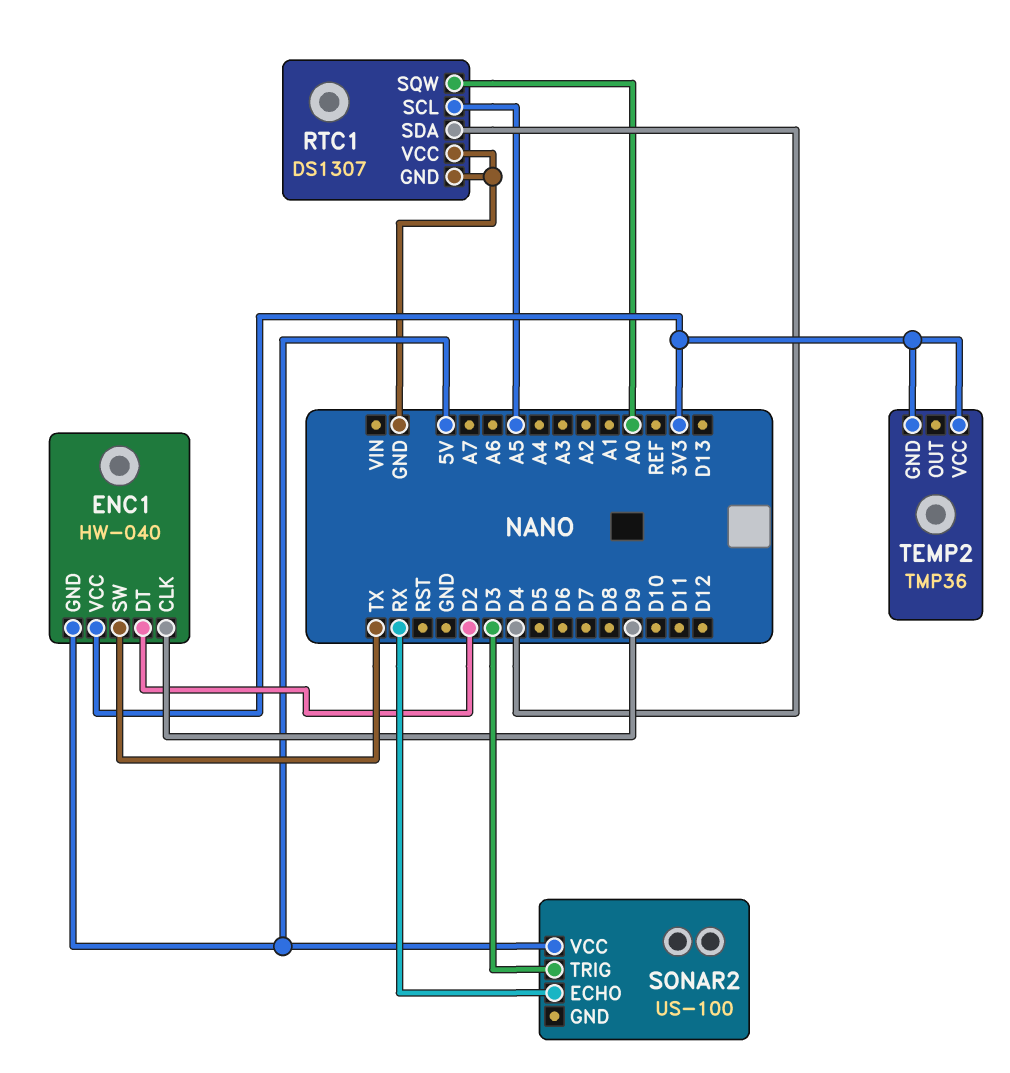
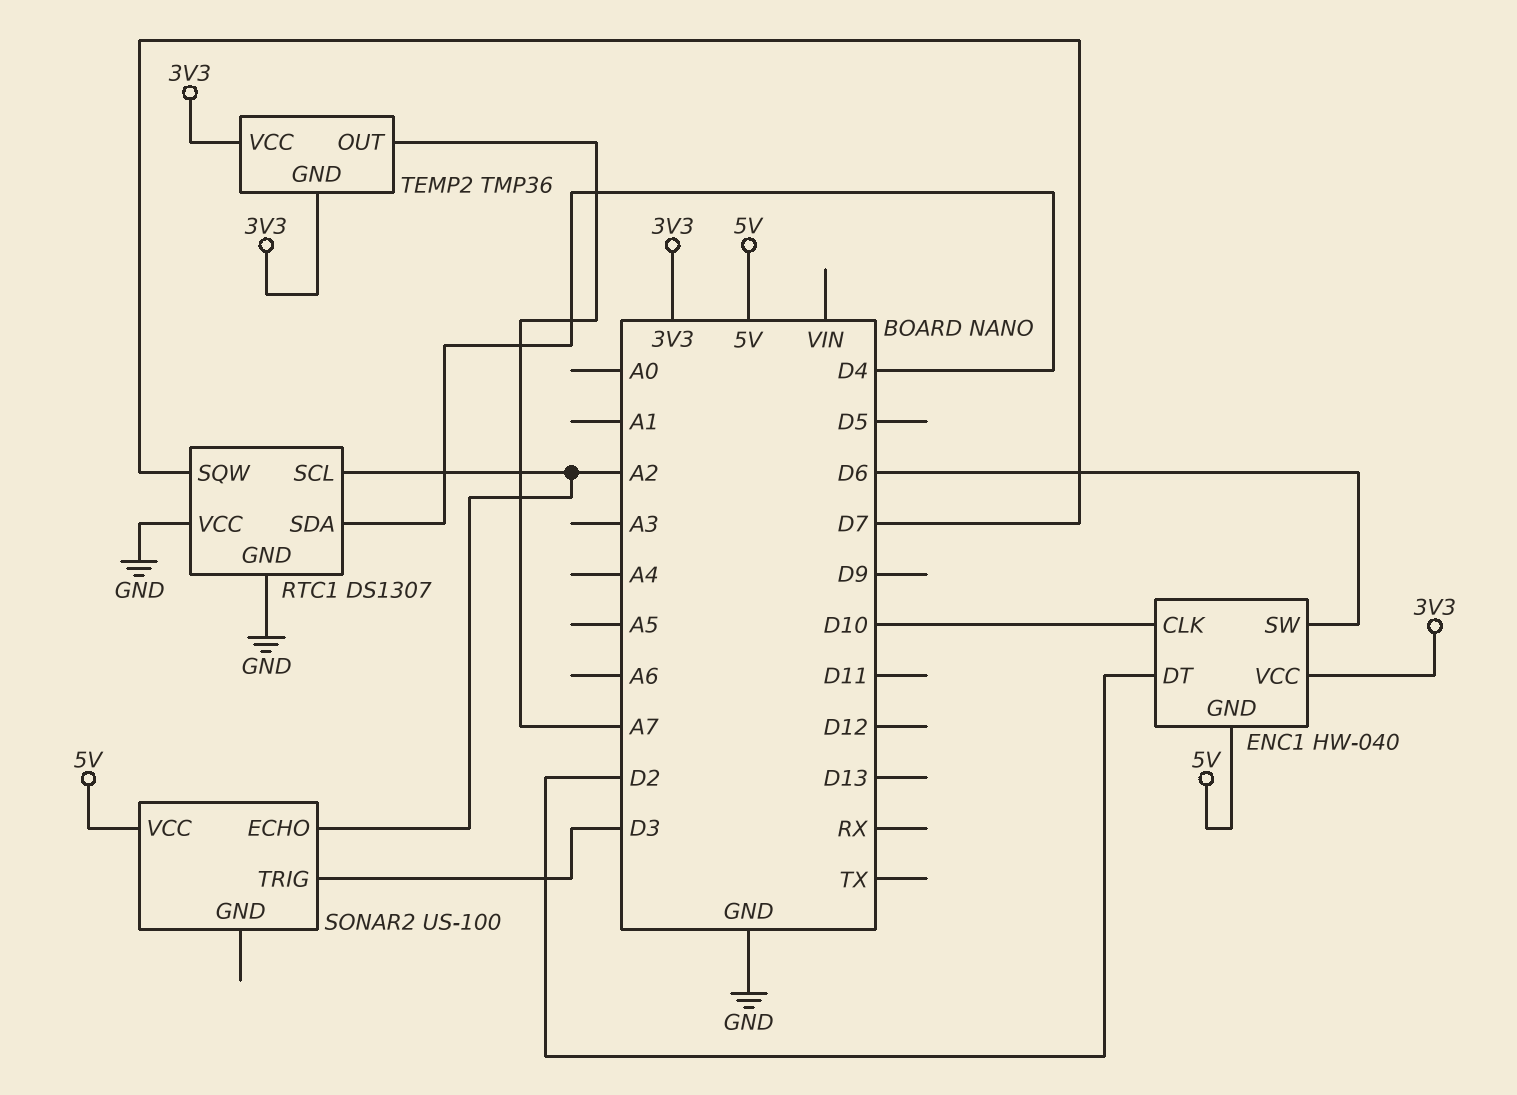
ENC1 pin CLK: D9 -> D10
ENC1 pin SW: TX -> D6
RTC1 pin SCL: A5 -> A2
RTC1 pin SQW: A0 -> D7
SONAR2 pin ECHO: RX -> A2
TEMP2 pin OUT: none -> A7

